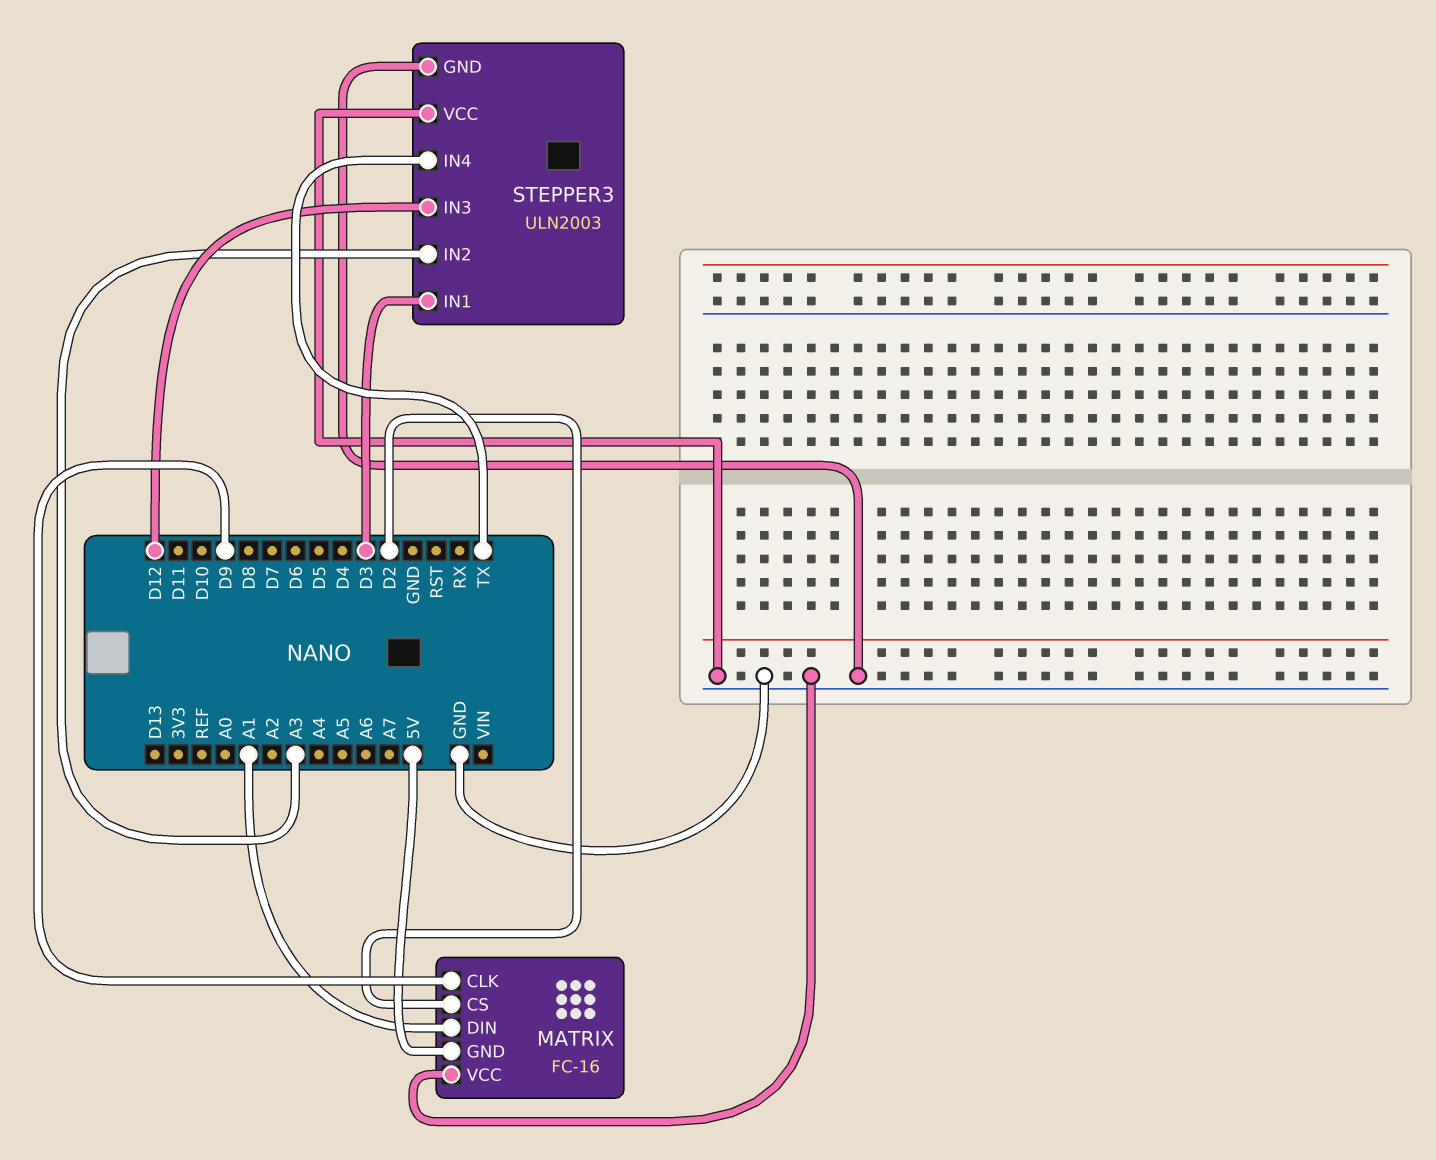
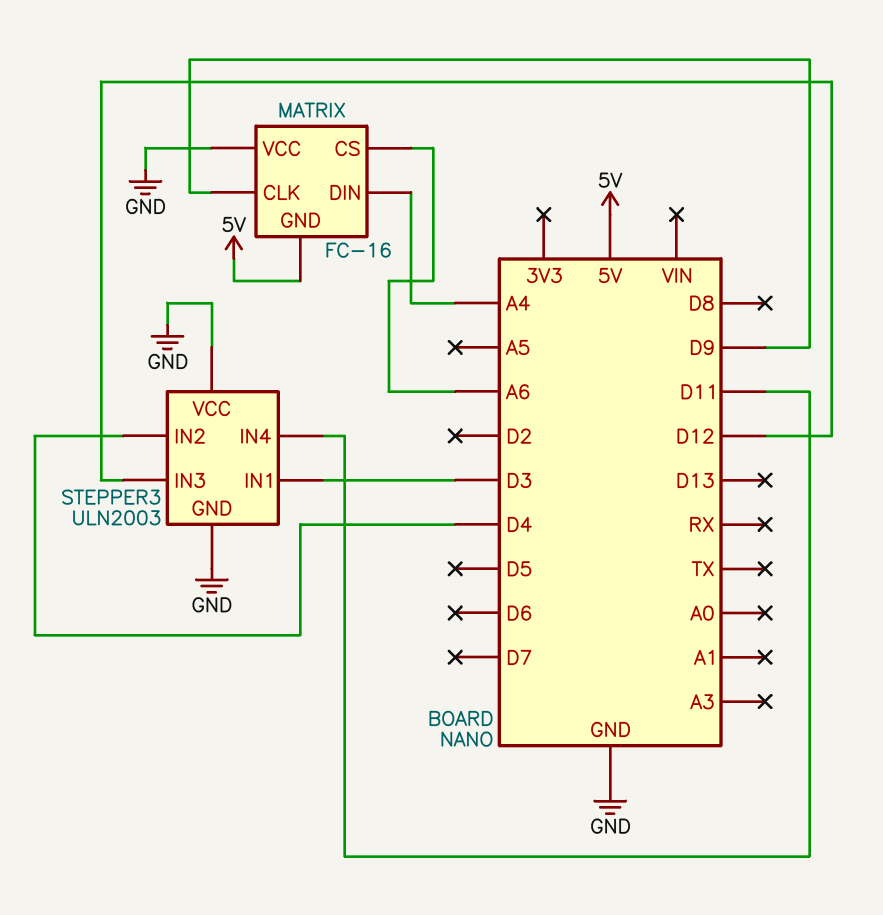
MATRIX pin CS: D2 -> A6
MATRIX pin DIN: A1 -> A4
STEPPER3 pin IN2: A3 -> D4
STEPPER3 pin IN4: TX -> D11

